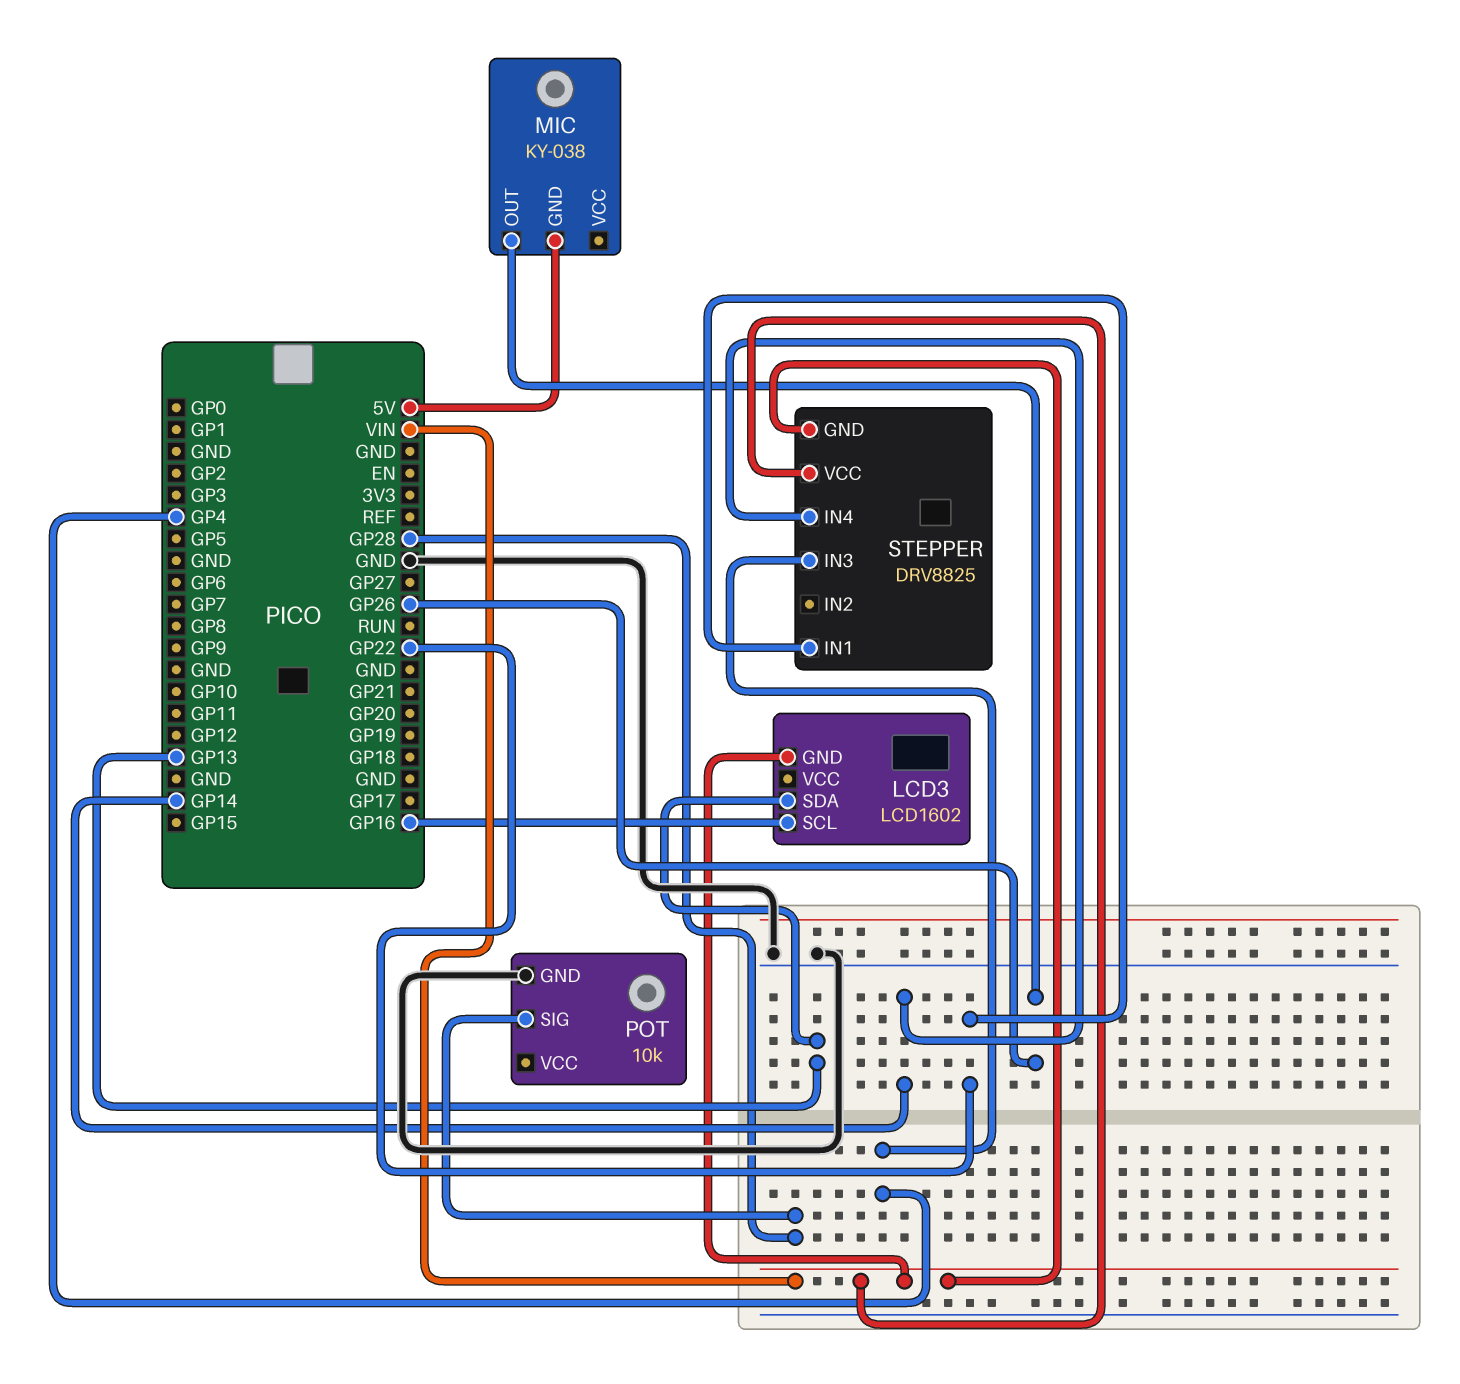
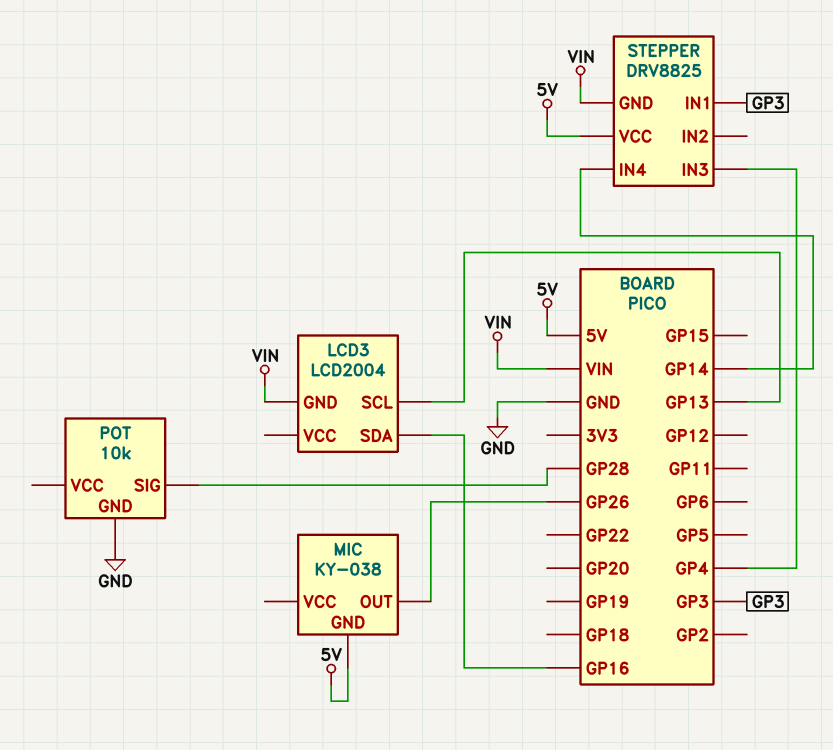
LCD3: LCD1602 -> LCD2004
LCD3 pin SCL: GP16 -> GP13
LCD3 pin SDA: GP13 -> GP16
STEPPER pin IN1: GP22 -> GP3
STEPPER pin VCC: VIN -> 5V

